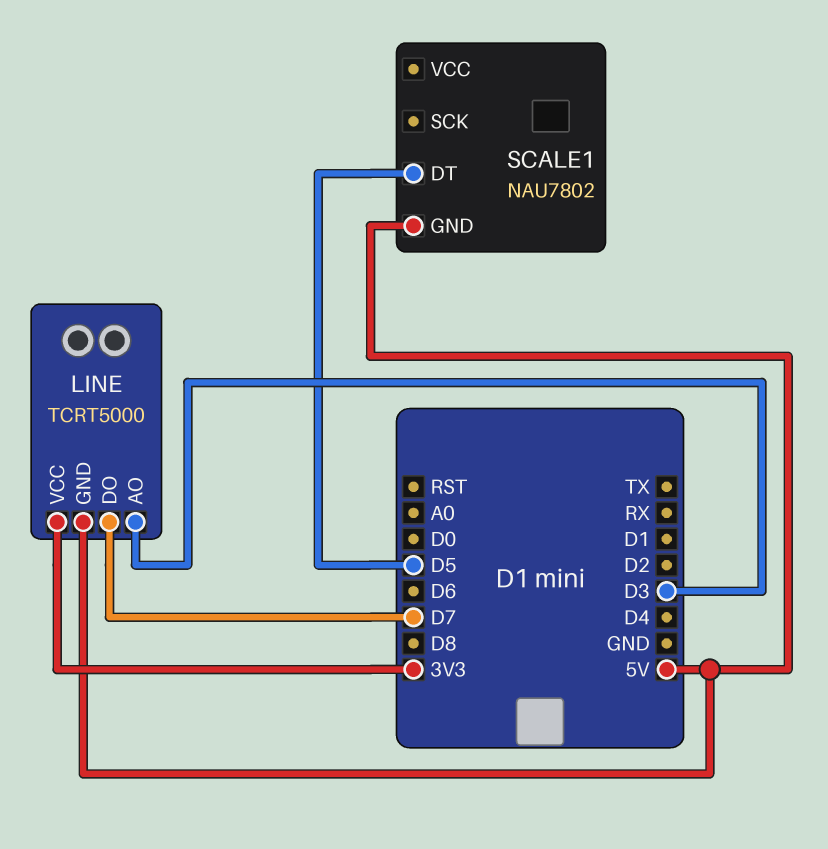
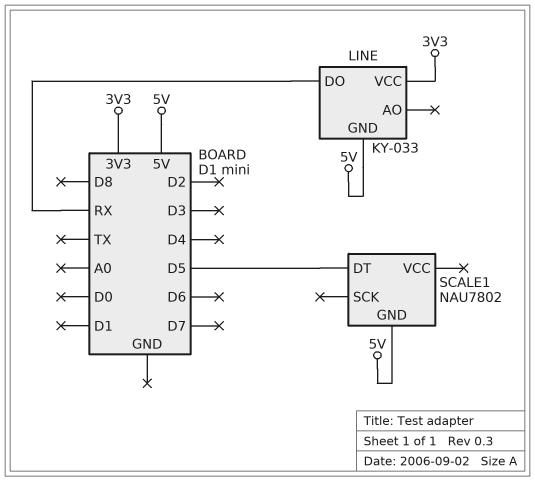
LINE: TCRT5000 -> KY-033
LINE pin AO: D3 -> none
LINE pin DO: D7 -> RX

